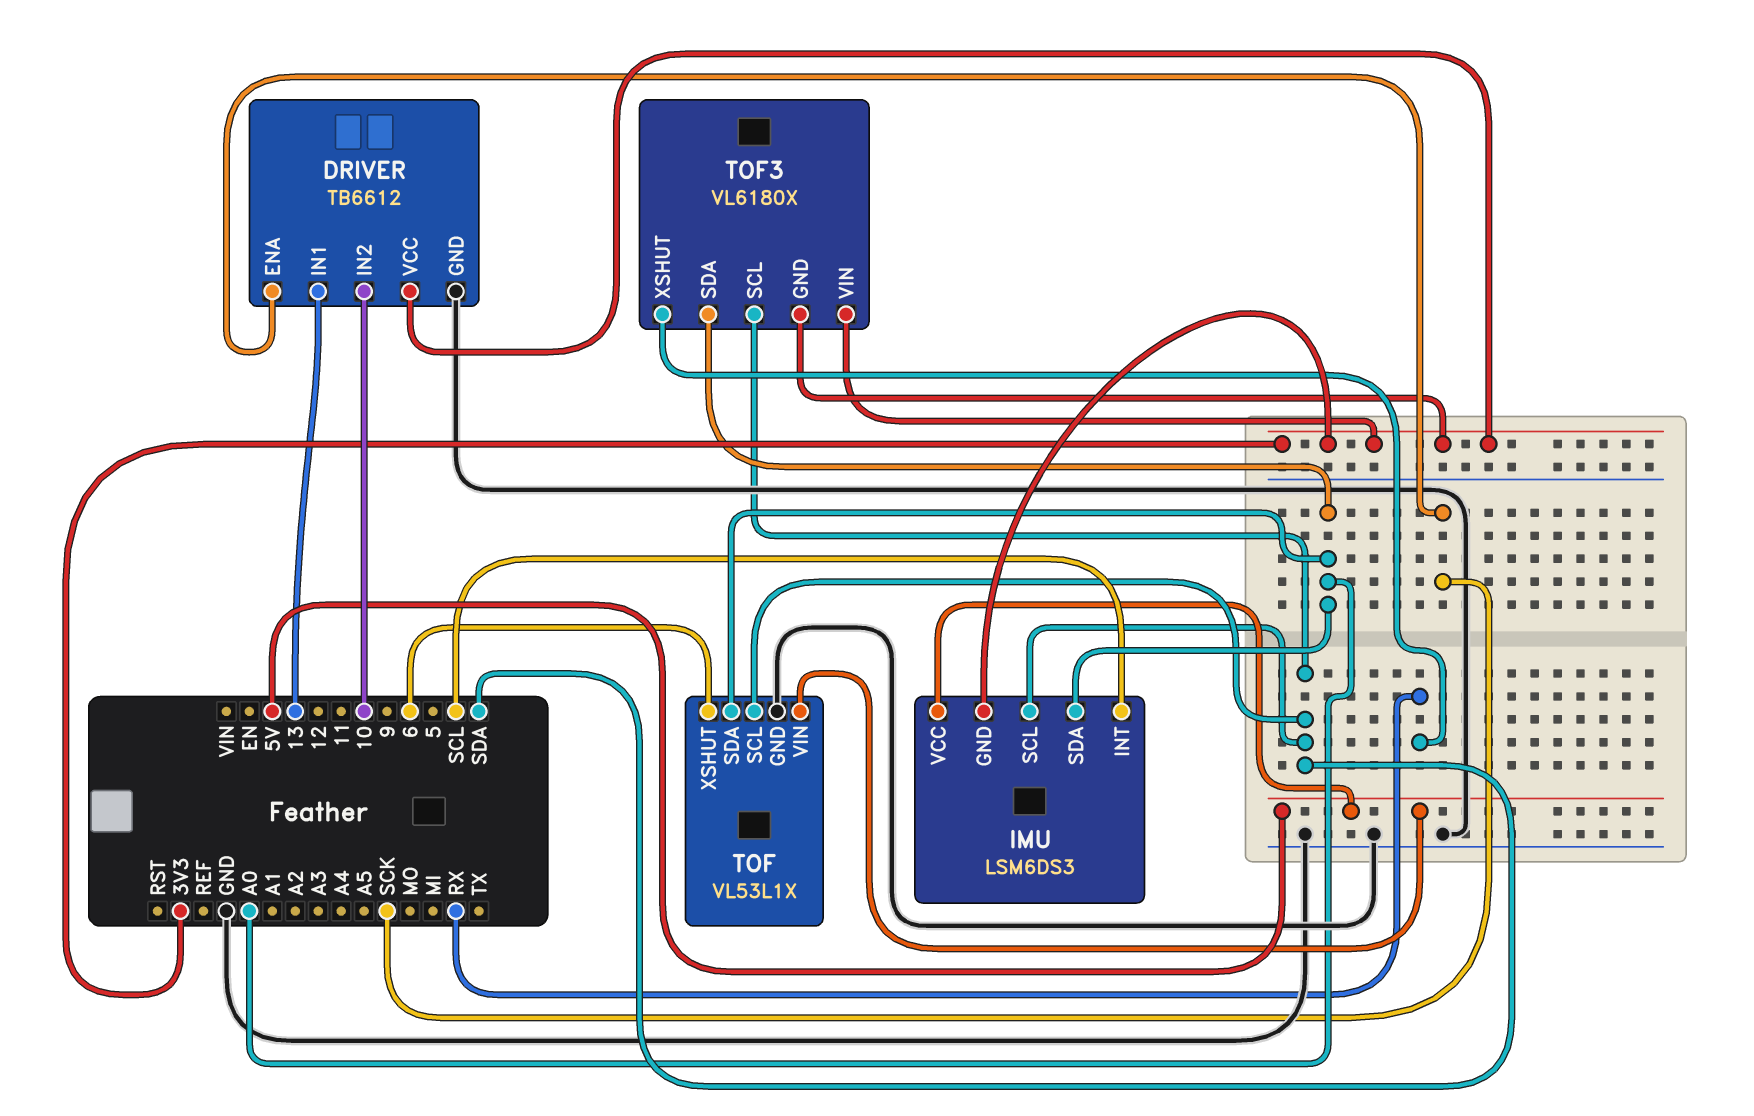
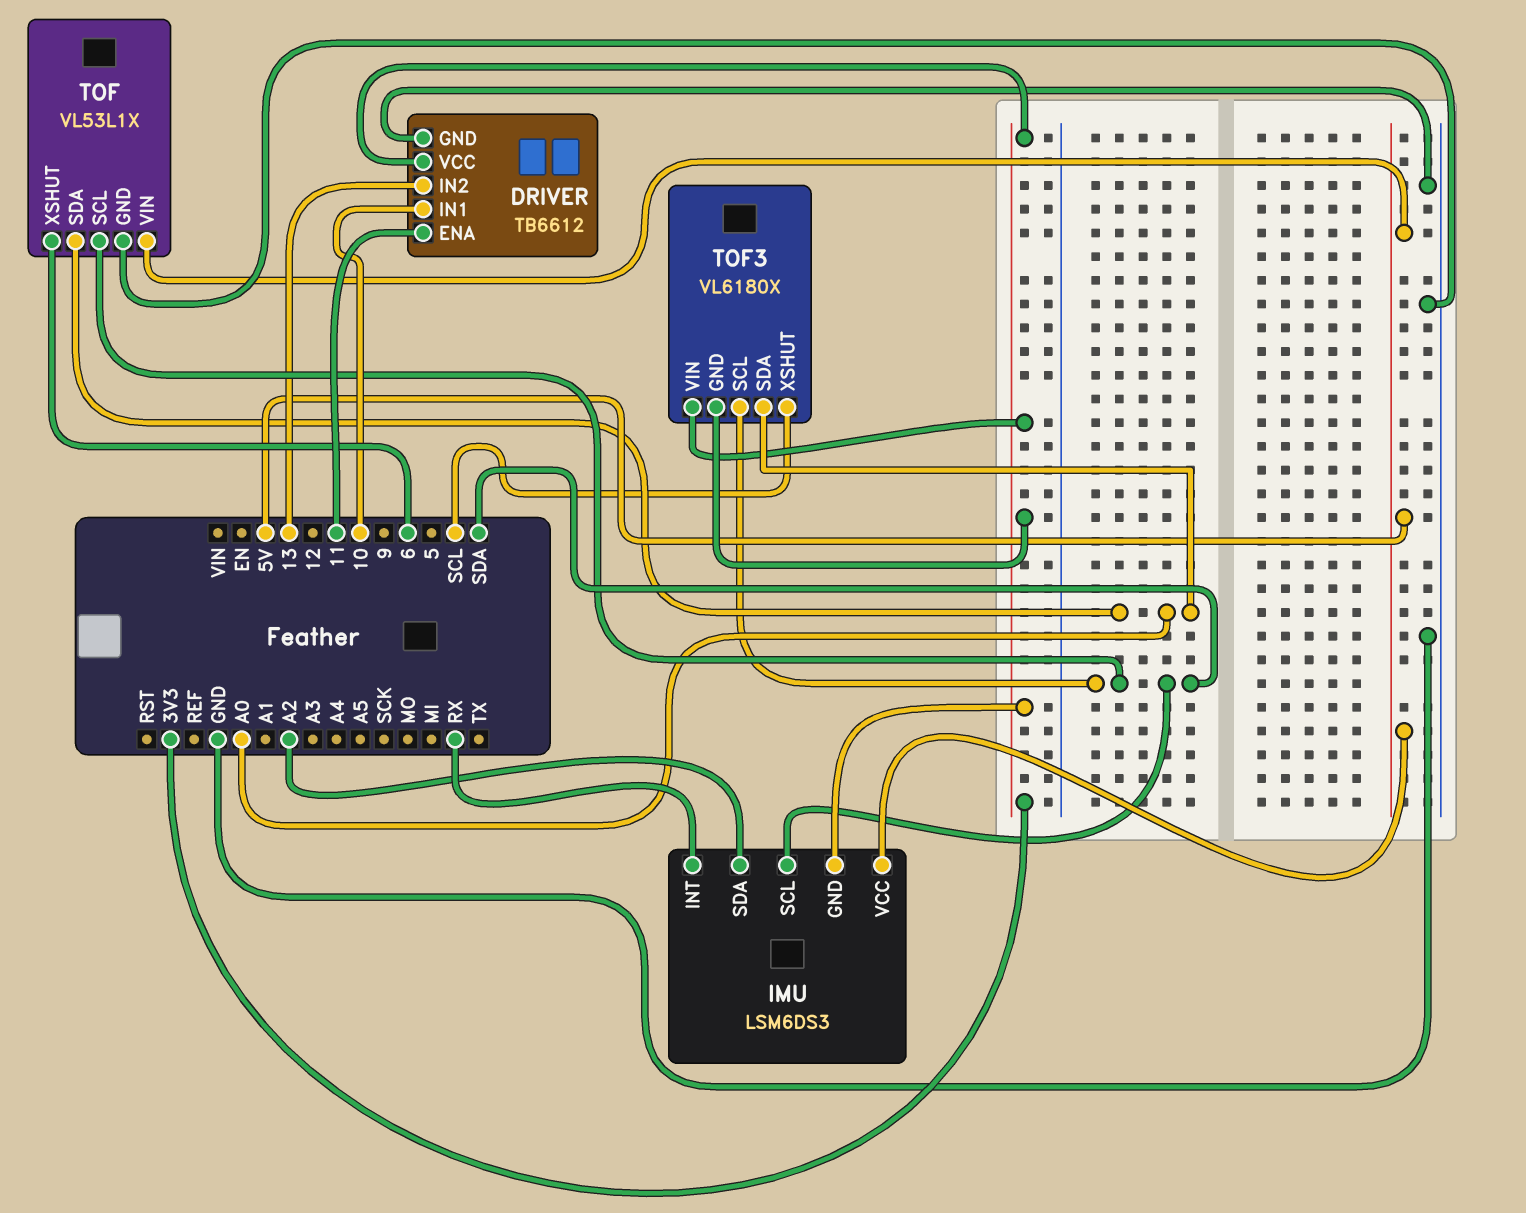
DRIVER pin ENA: SCK -> 11
DRIVER pin IN1: 13 -> 10
DRIVER pin IN2: 10 -> 13
IMU pin INT: SCL -> RX
IMU pin SDA: A0 -> A2
TOF3 pin XSHUT: RX -> SCL

